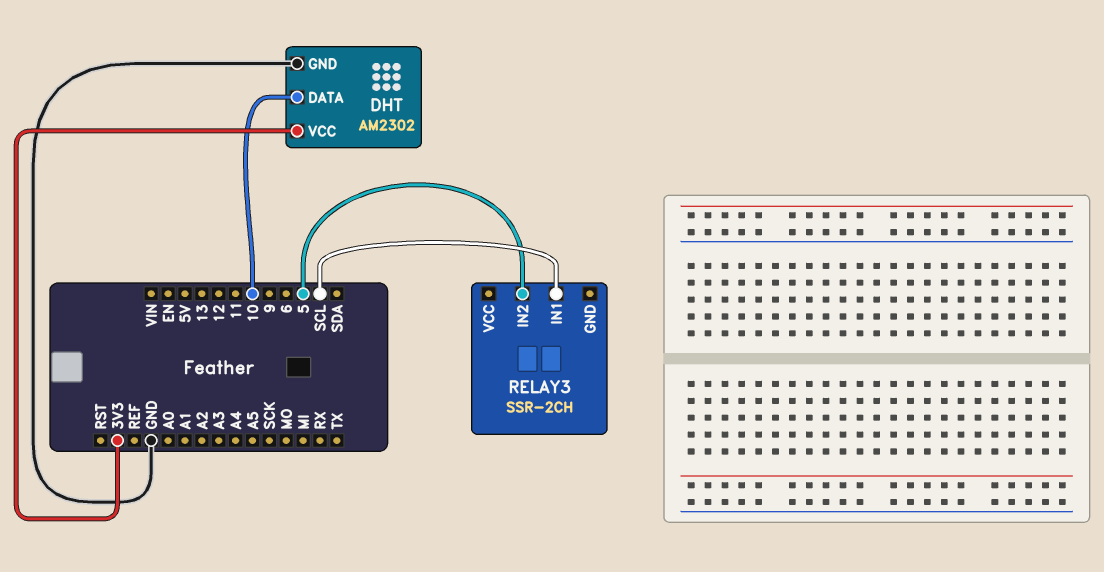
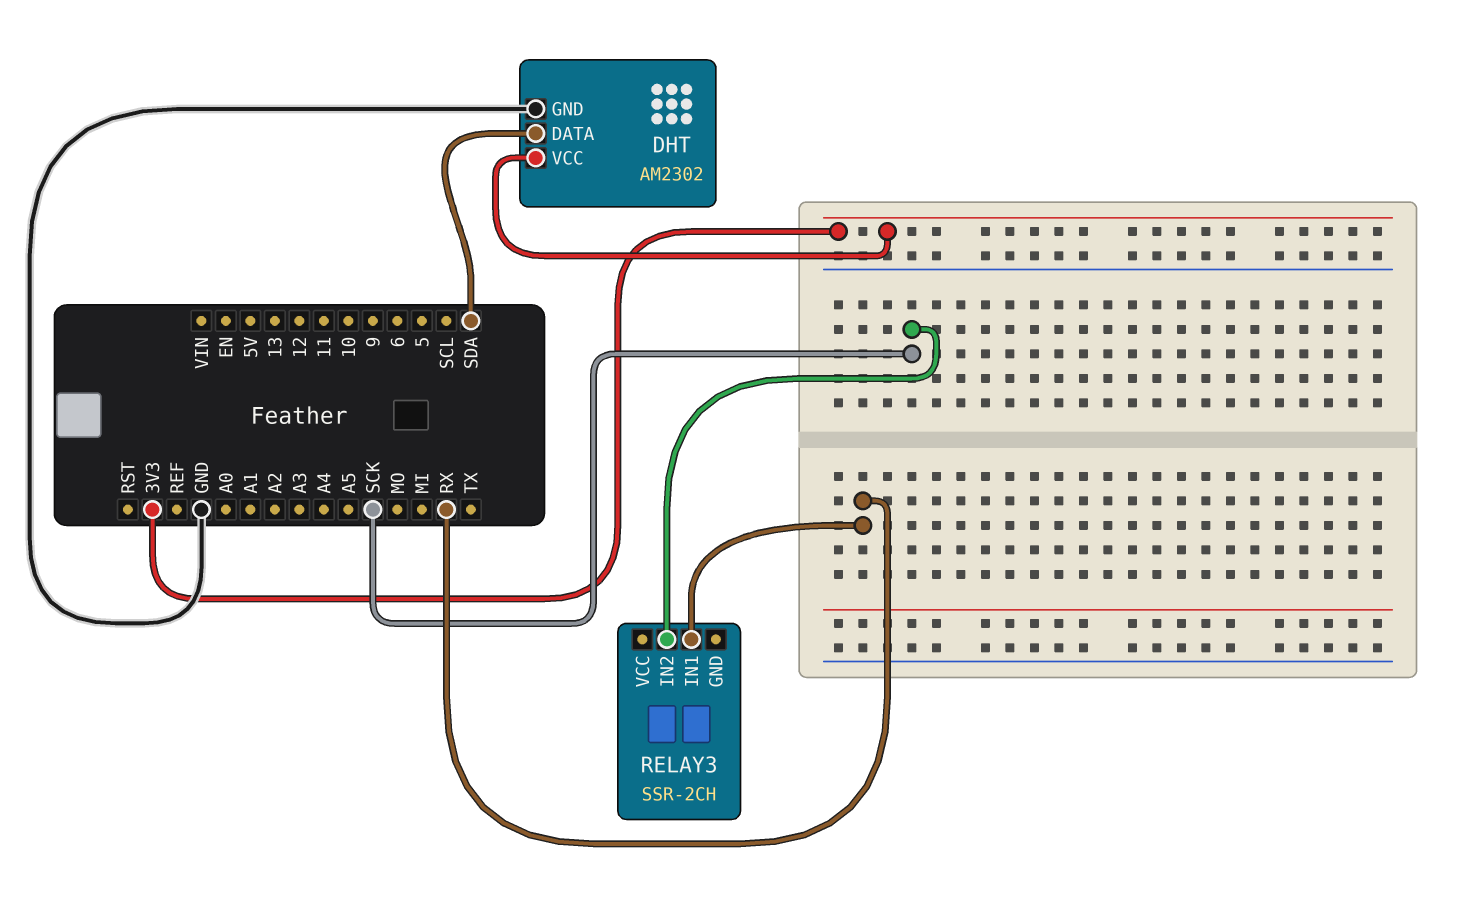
DHT pin DATA: 10 -> SDA
RELAY3 pin IN1: SCL -> RX
RELAY3 pin IN2: 5 -> SCK

